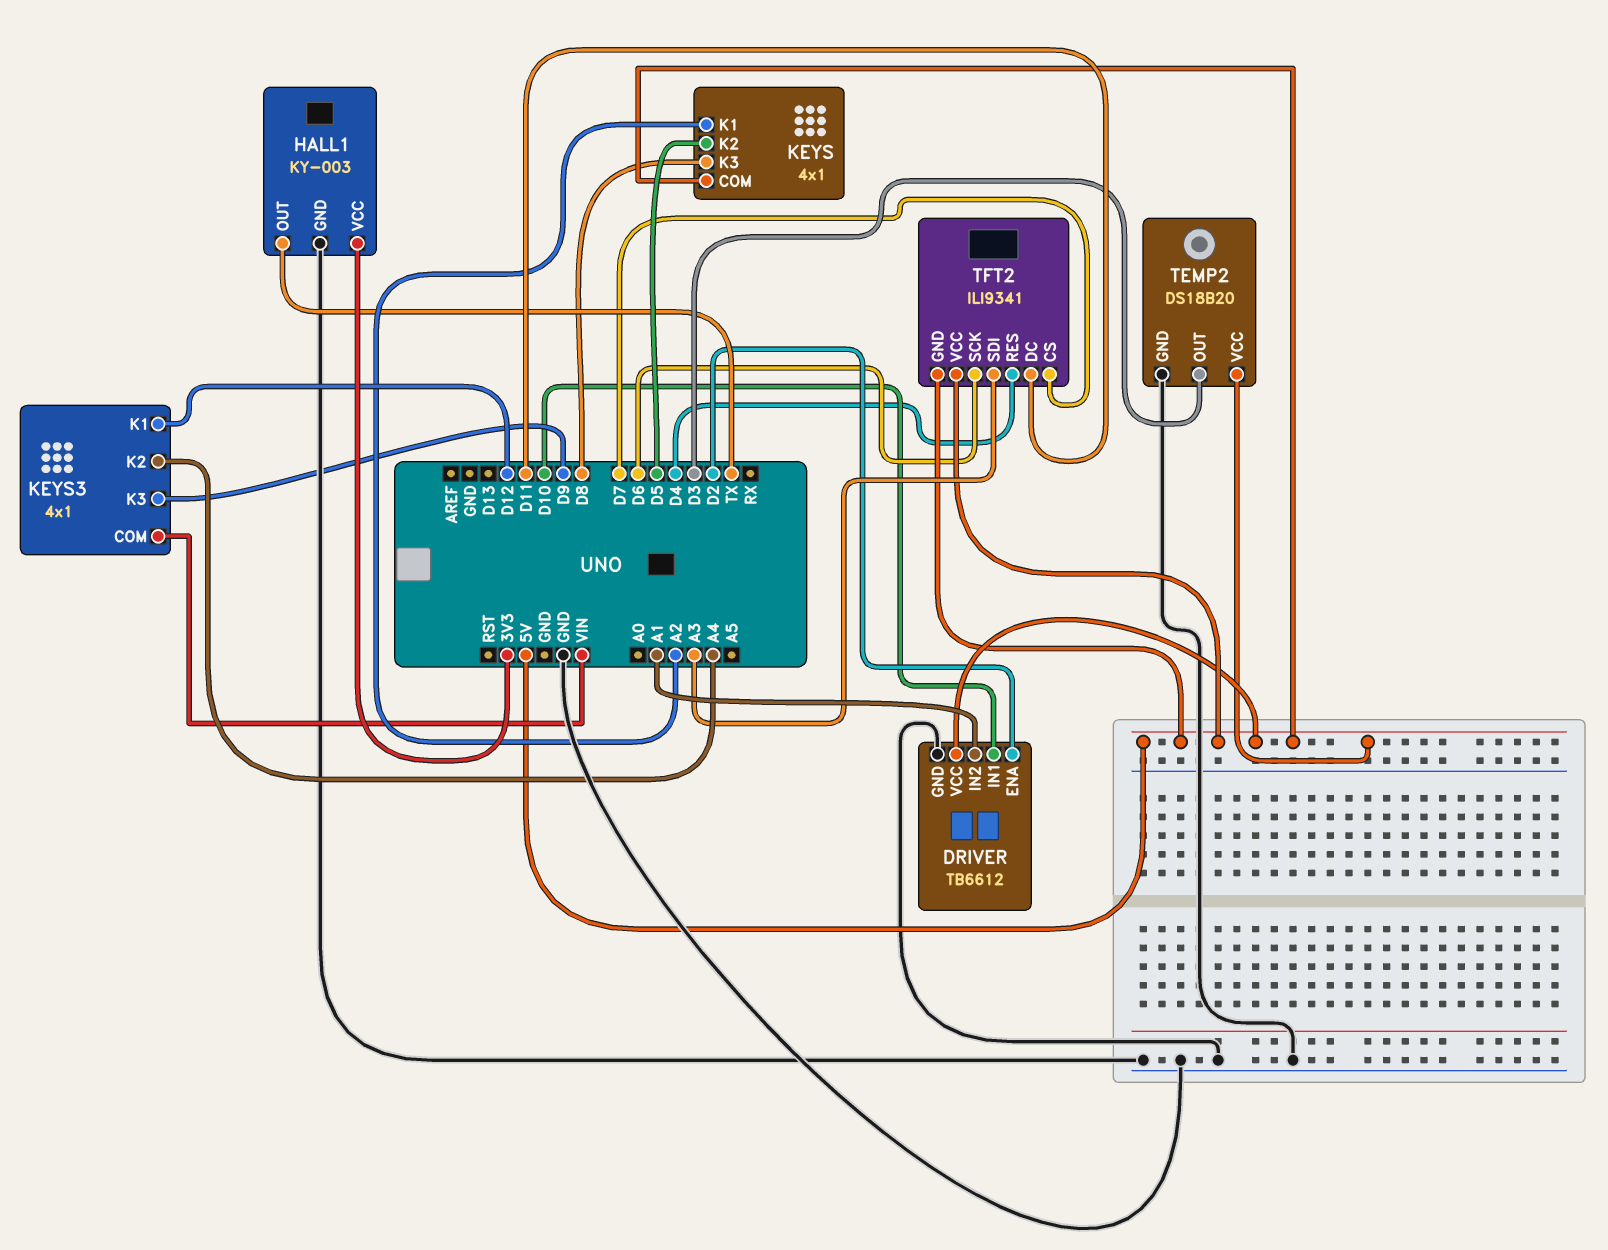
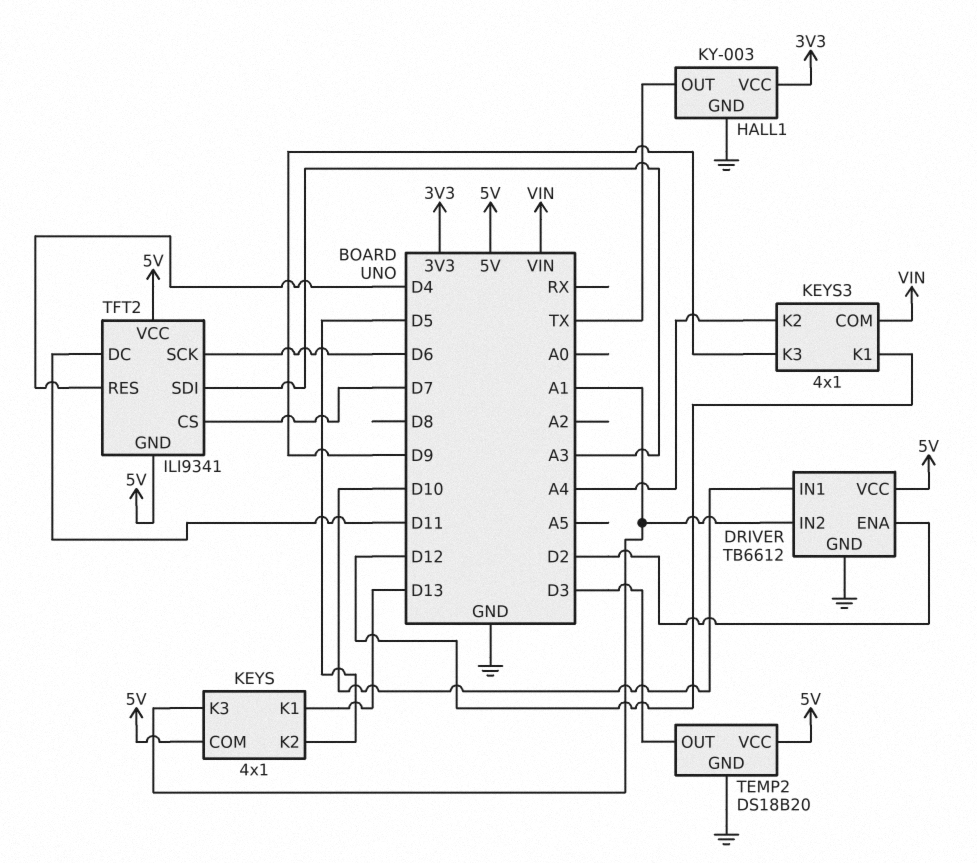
KEYS pin K1: A2 -> D13
KEYS pin K3: D8 -> A1

